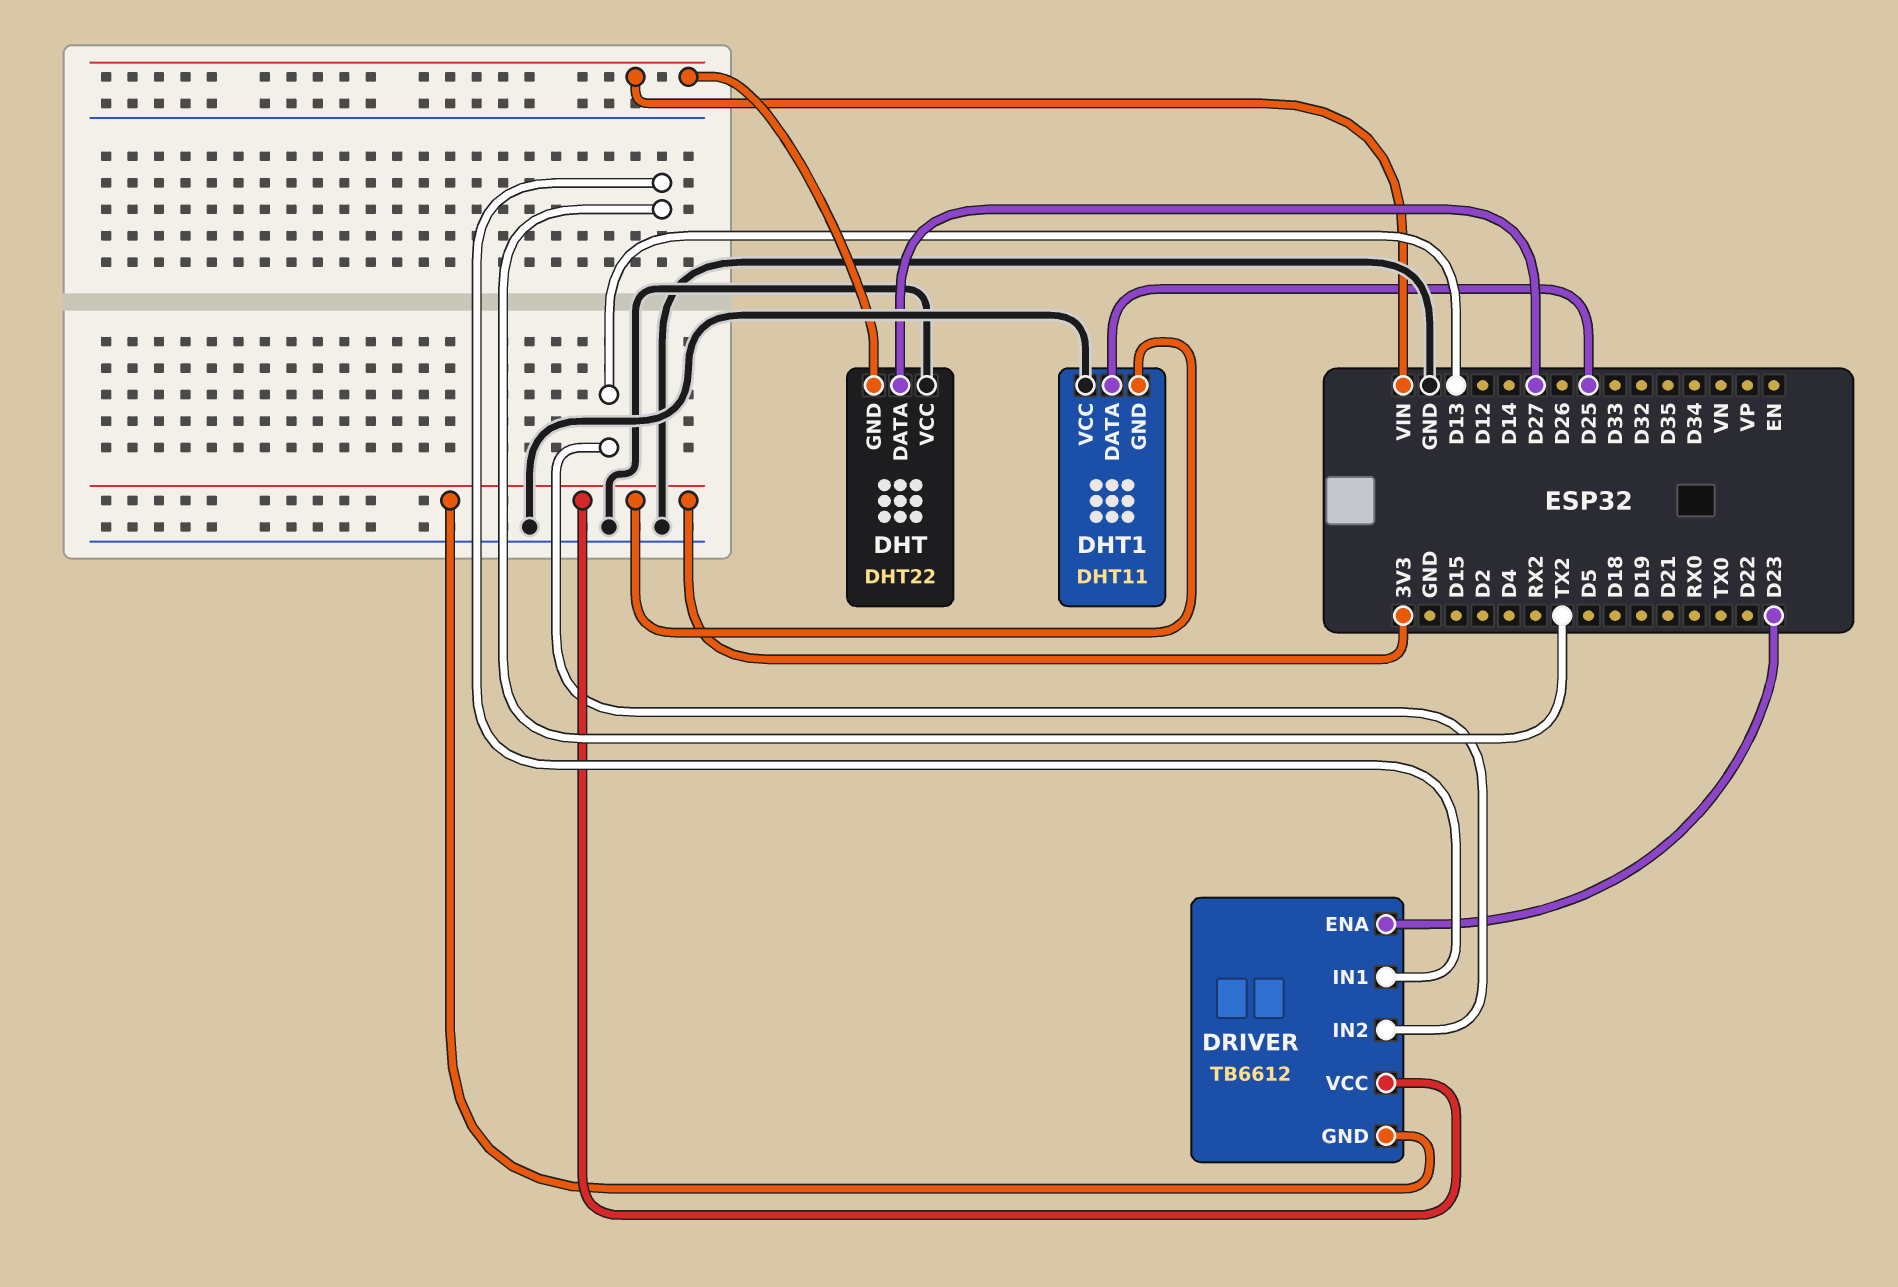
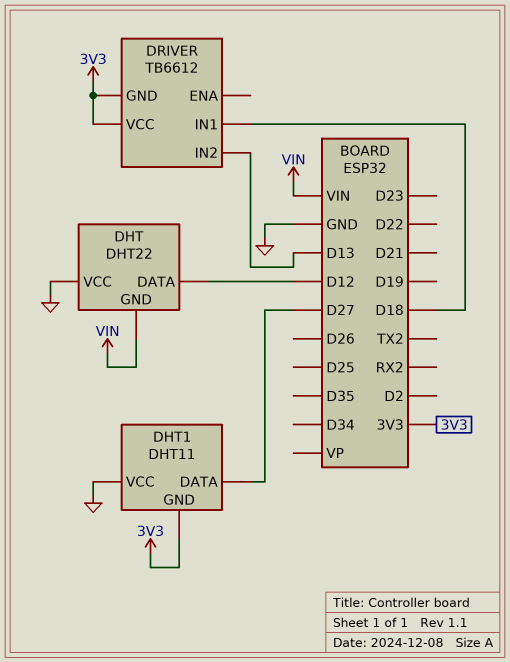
DHT pin DATA: D27 -> D12
DHT1 pin DATA: D25 -> D27
DRIVER pin ENA: D23 -> none
DRIVER pin IN1: TX2 -> D18

